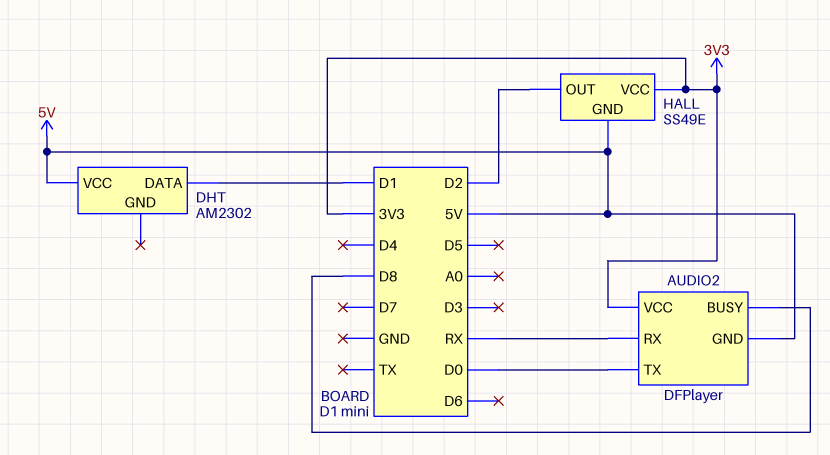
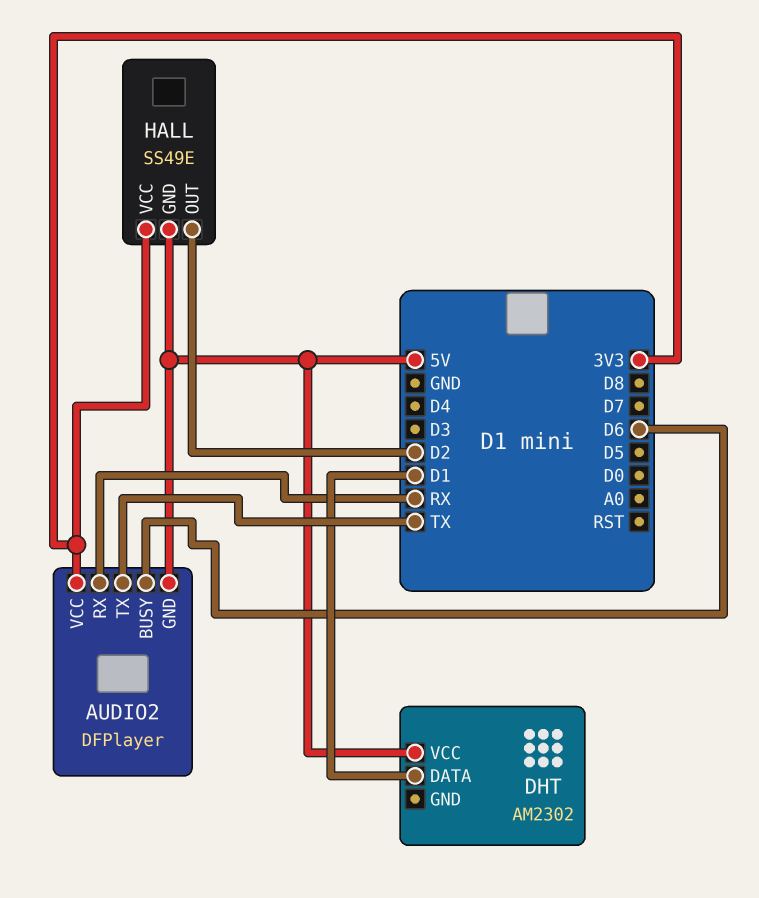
AUDIO2 pin BUSY: D8 -> D6
AUDIO2 pin TX: D0 -> TX

